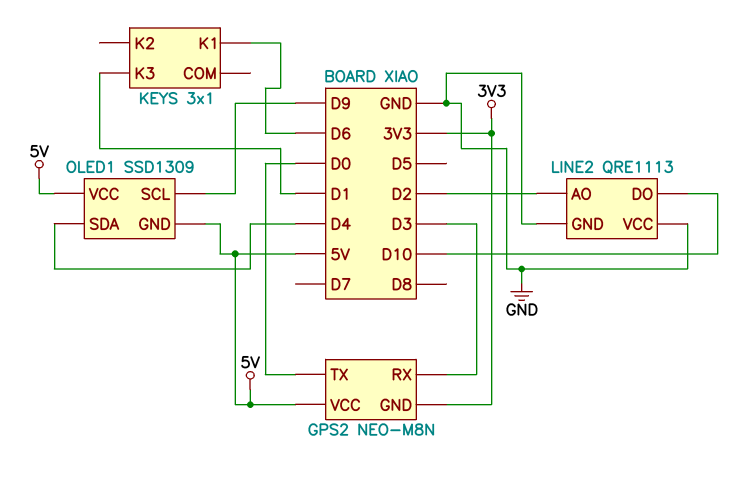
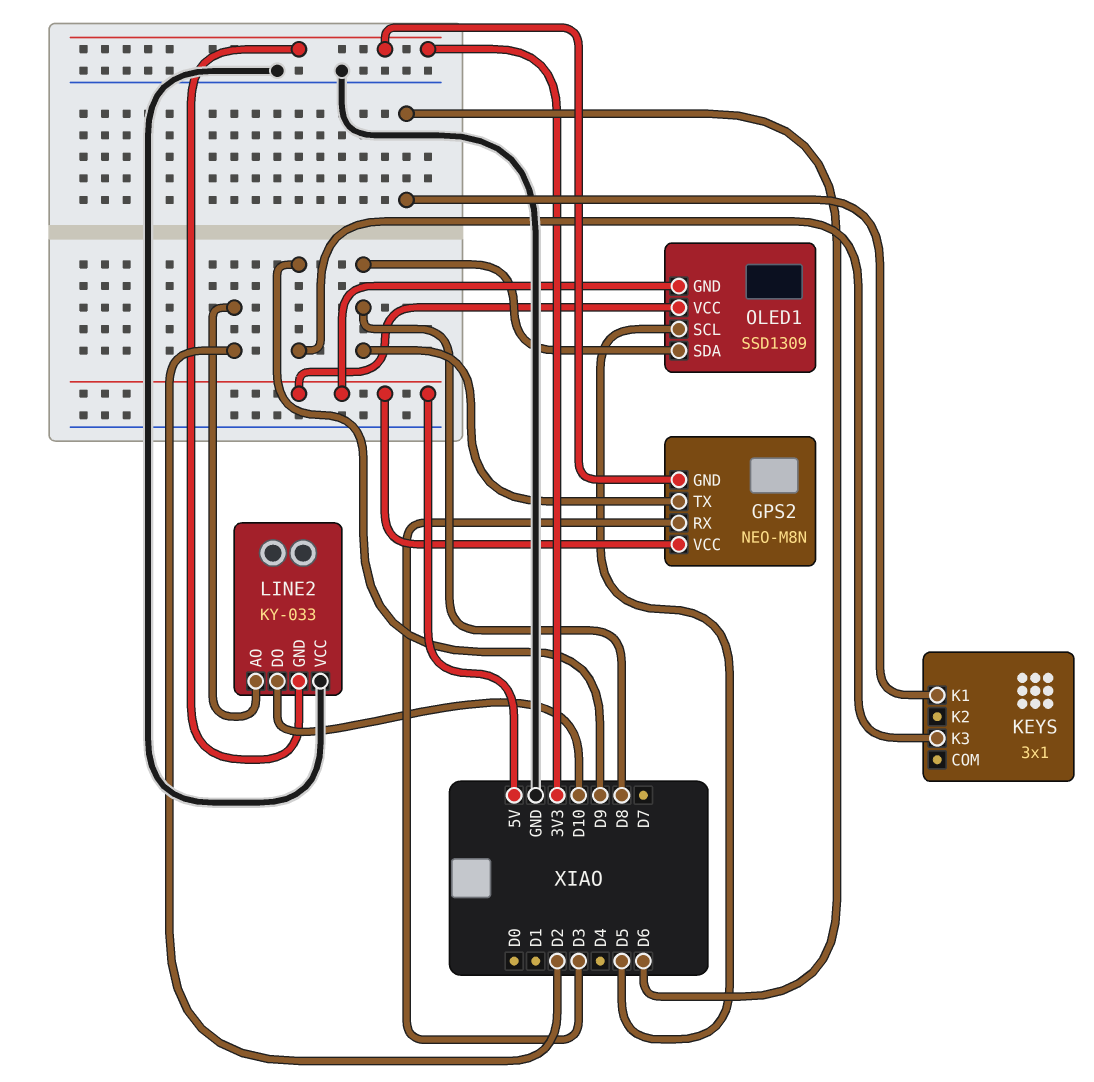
GPS2 pin TX: D0 -> D8
KEYS pin K3: D1 -> D9
LINE2: QRE1113 -> KY-033
LINE2 pin GND: GND -> 3V3
OLED1 pin SCL: D9 -> D5
OLED1 pin SDA: D4 -> D8

